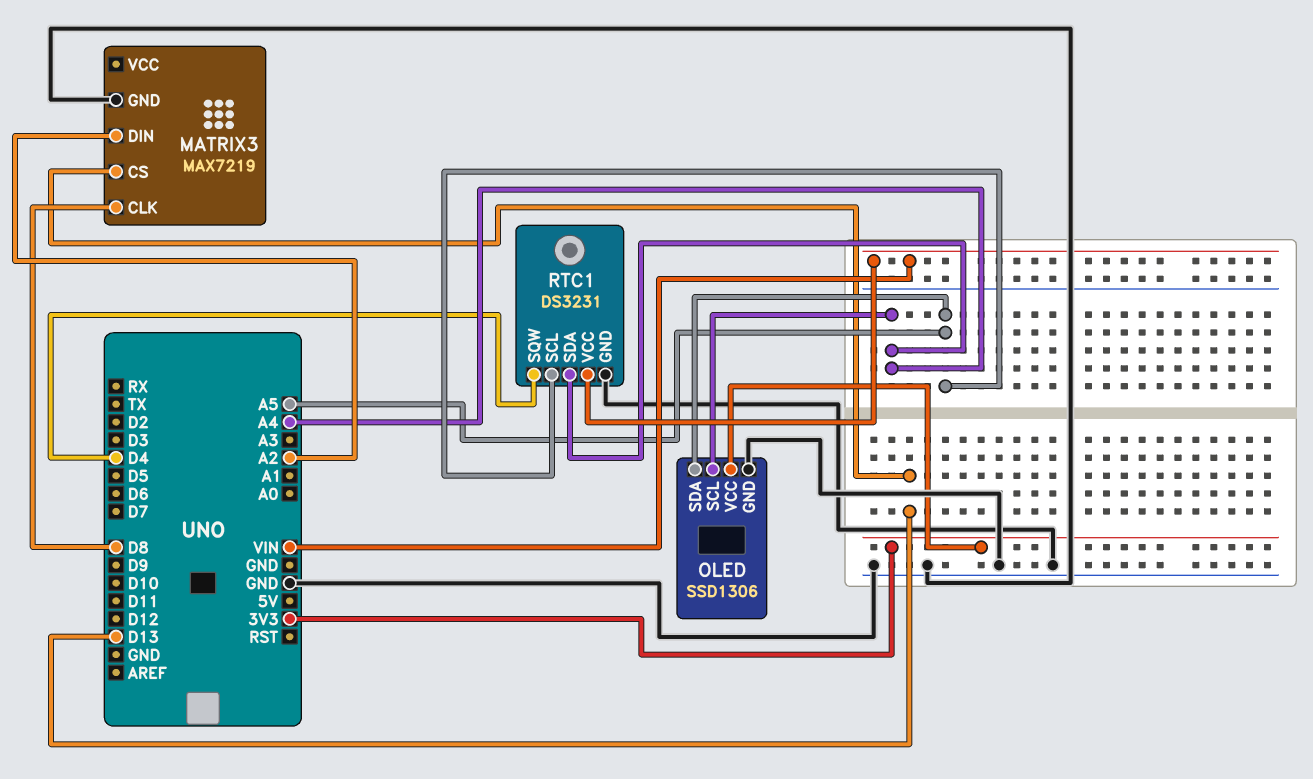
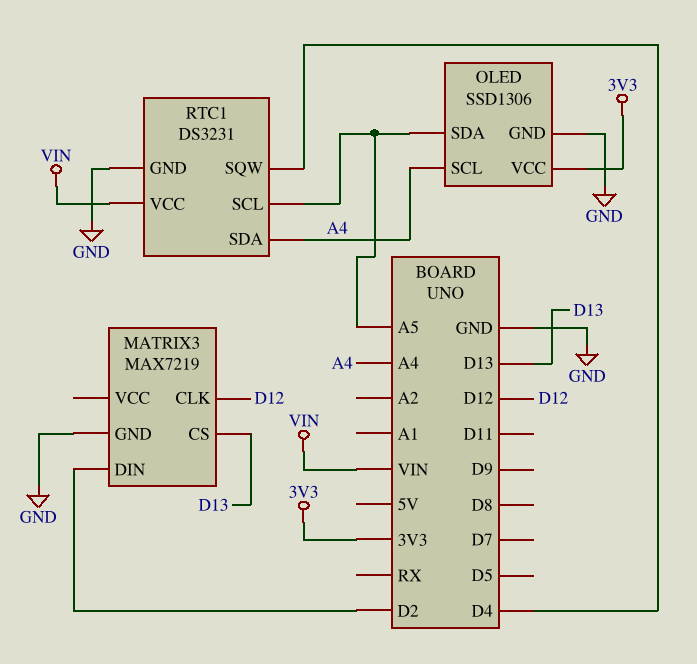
MATRIX3 pin CLK: D8 -> D12
MATRIX3 pin DIN: A2 -> D2

